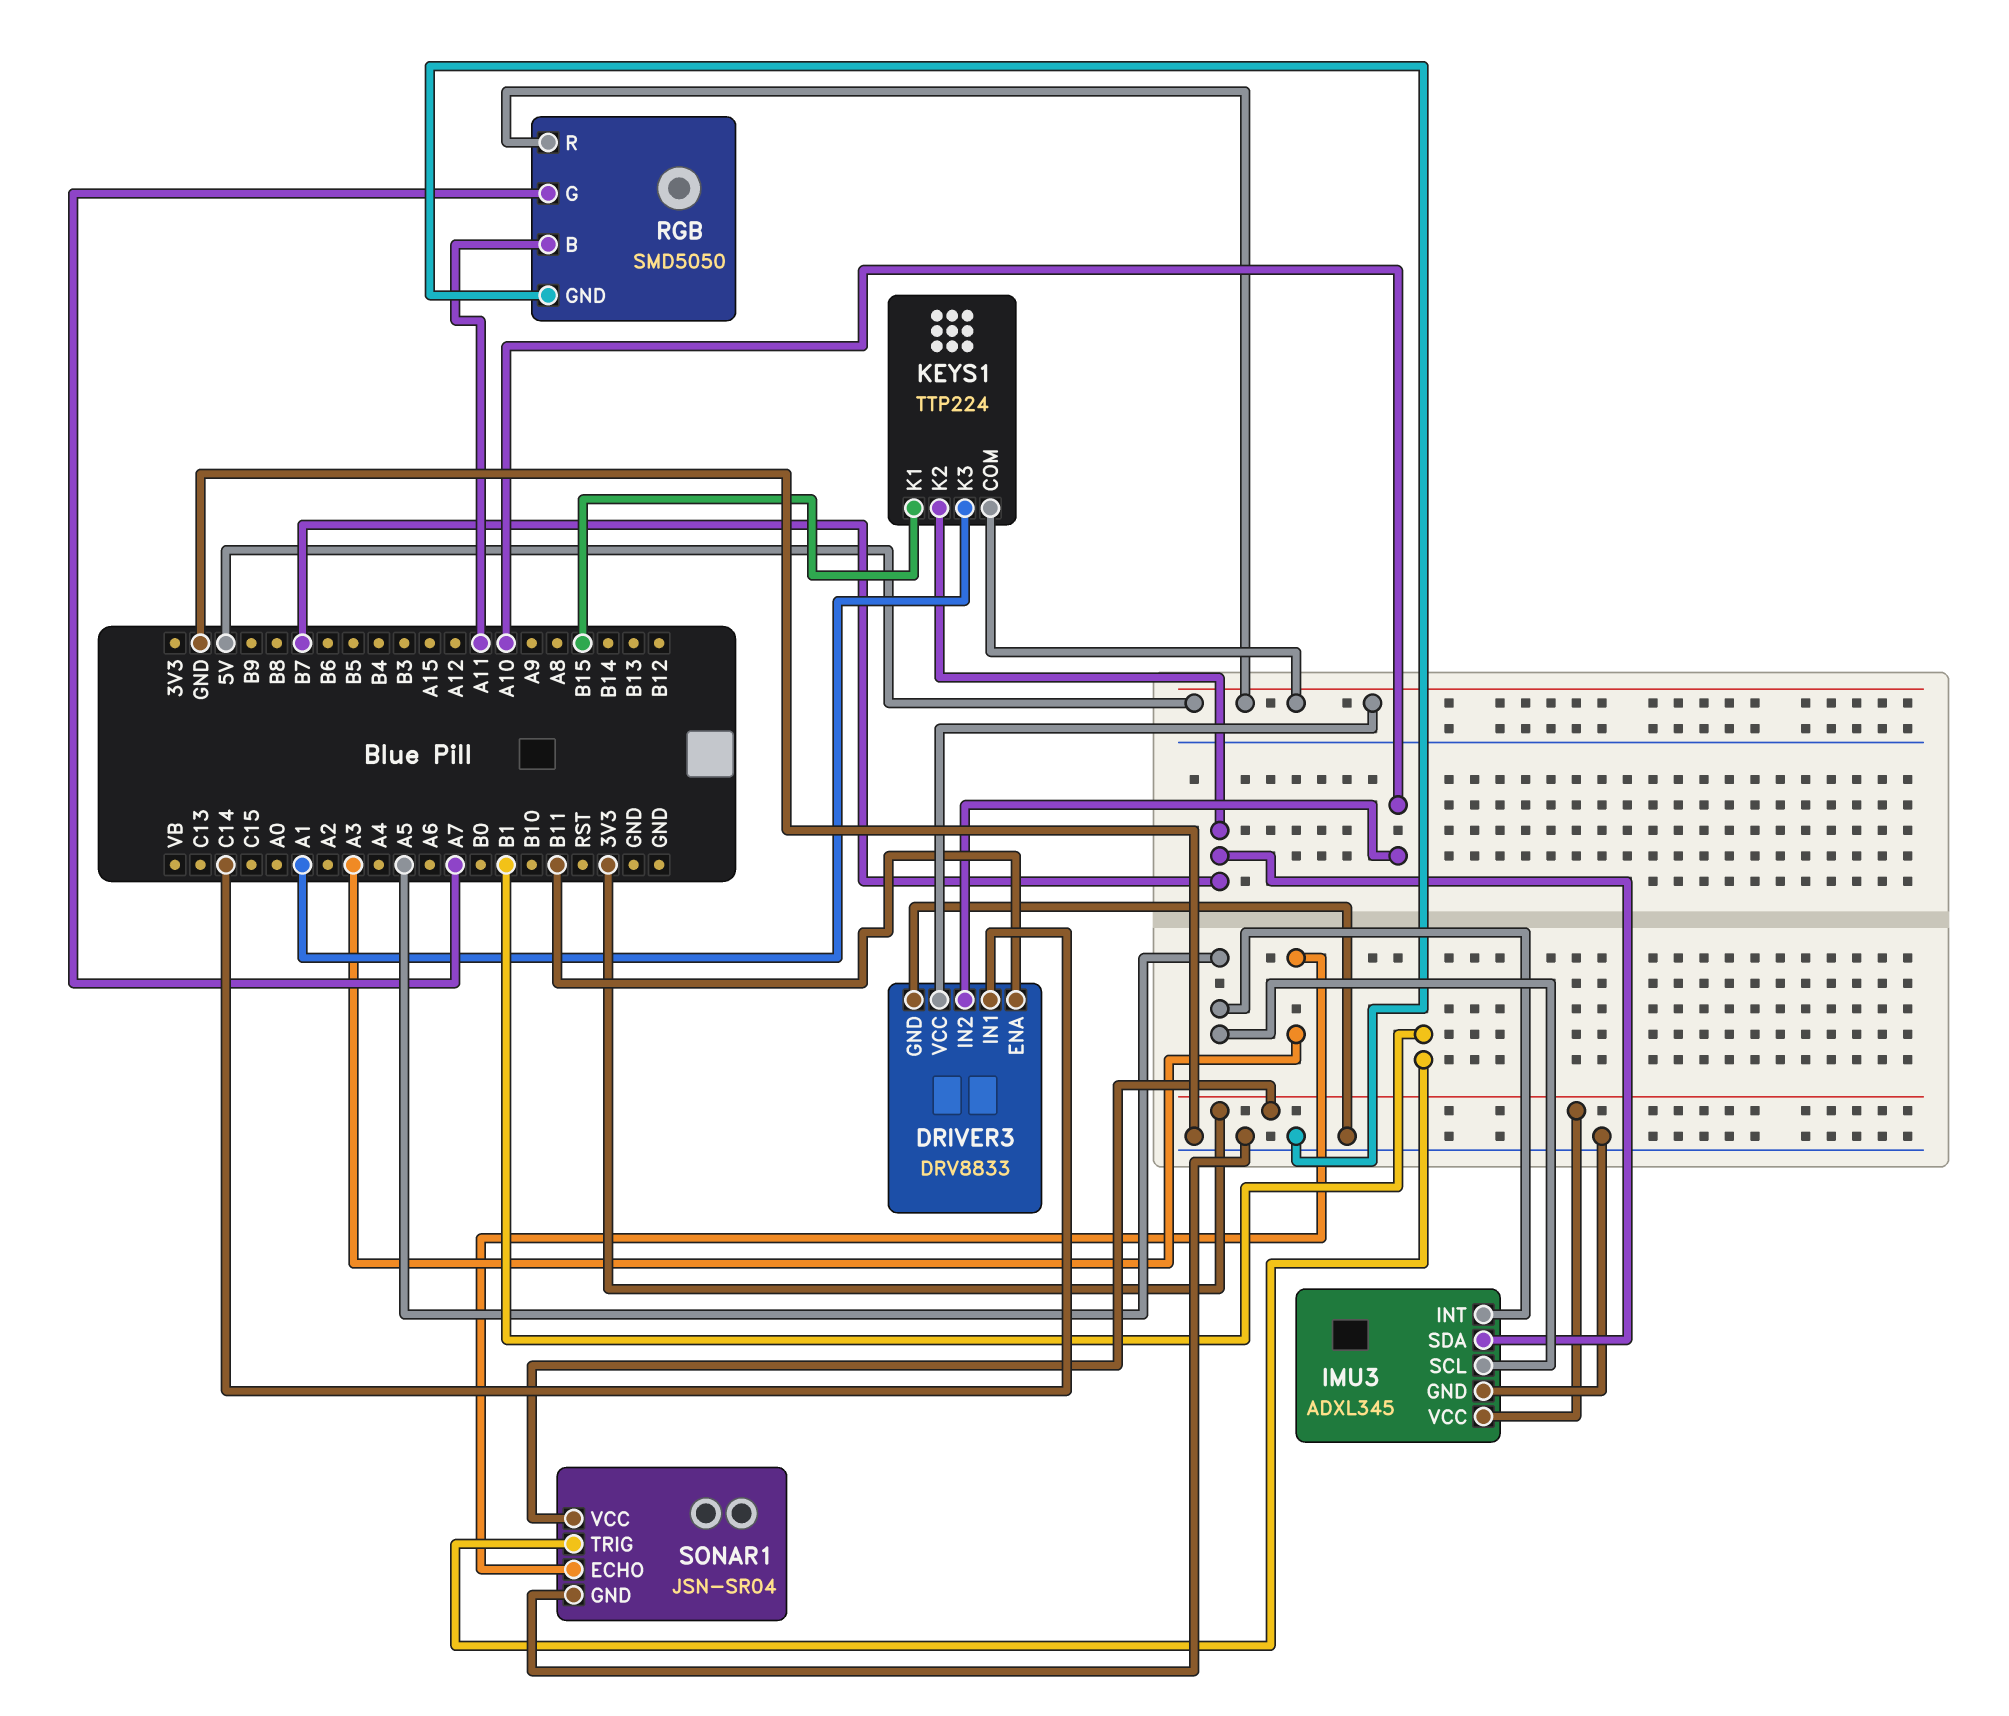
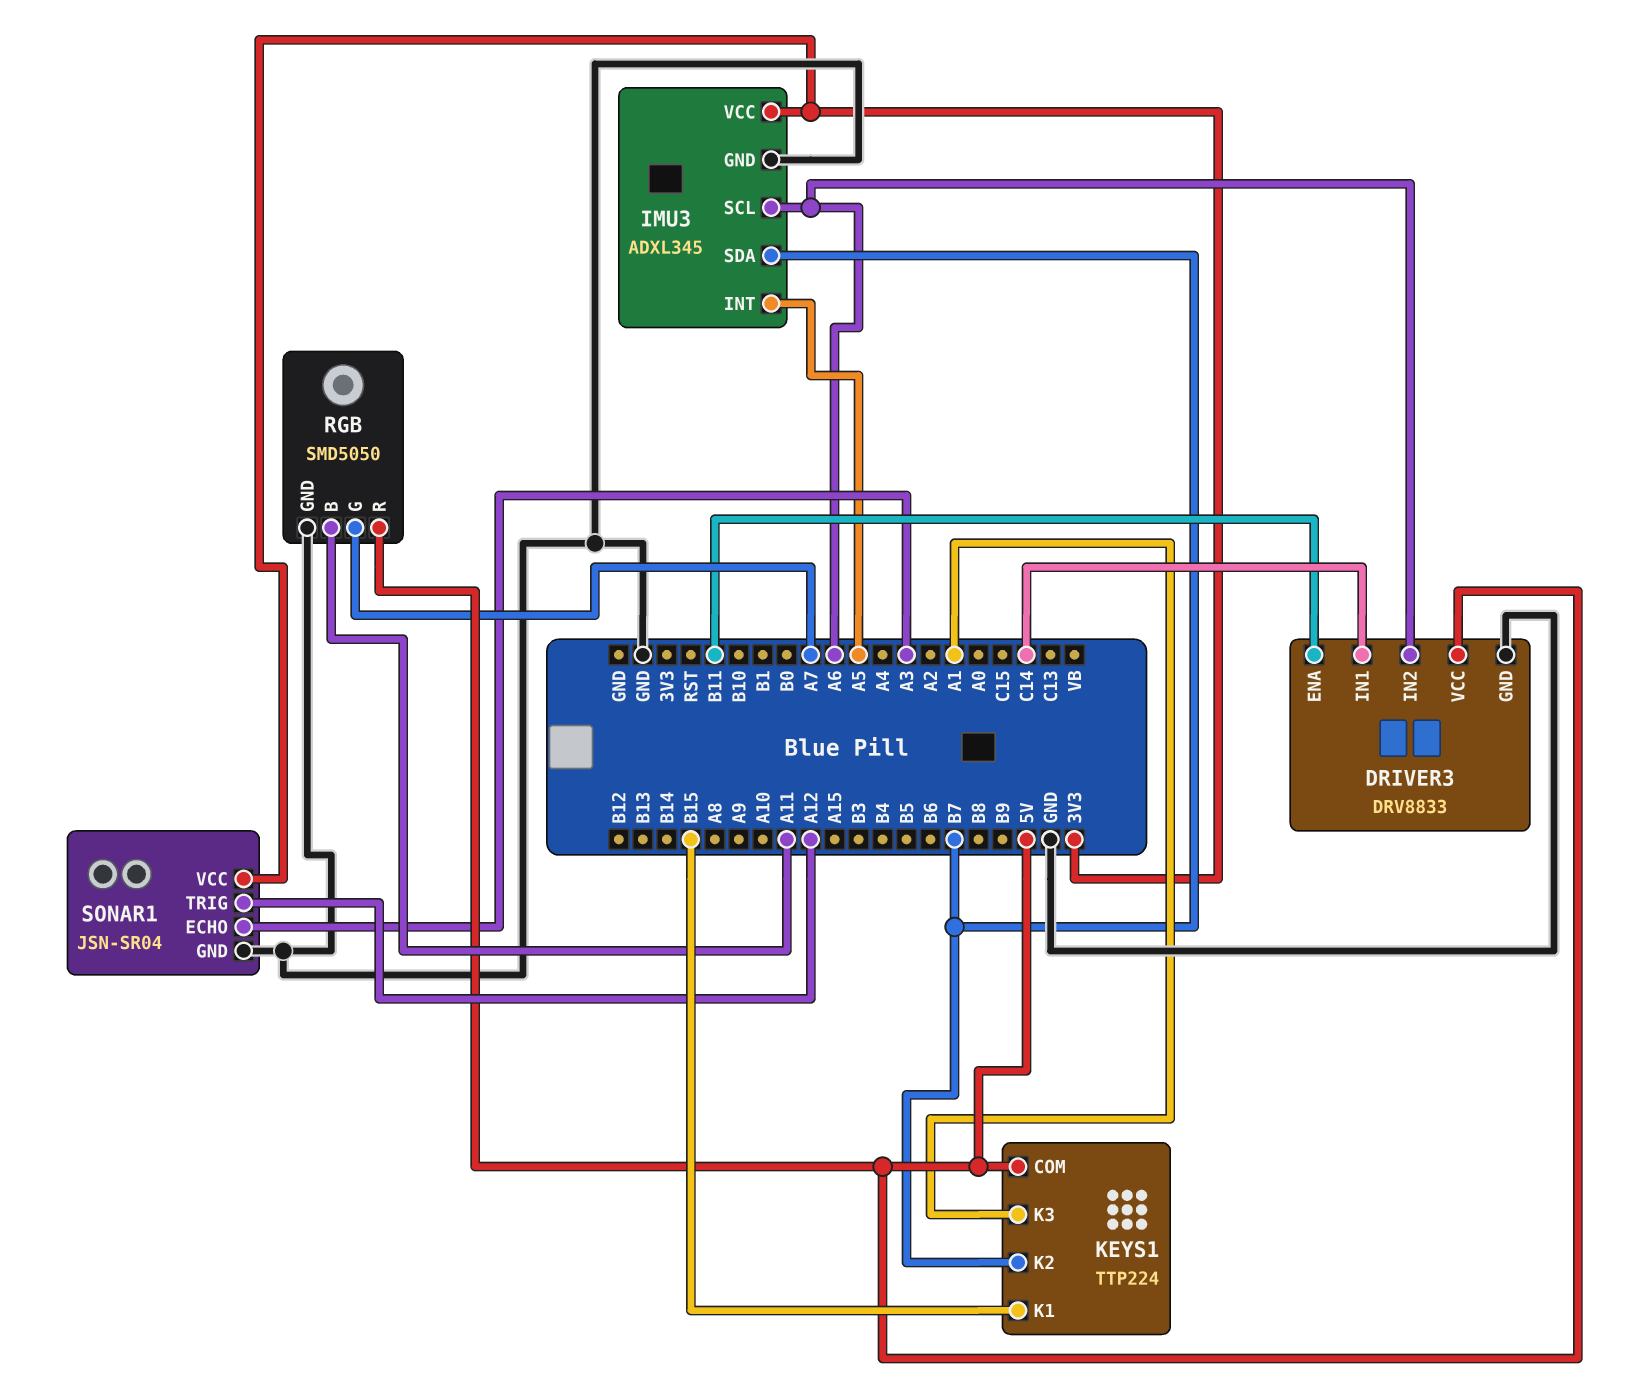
DRIVER3 pin IN2: A10 -> A6
IMU3 pin SCL: A5 -> A6
SONAR1 pin TRIG: B1 -> A12

